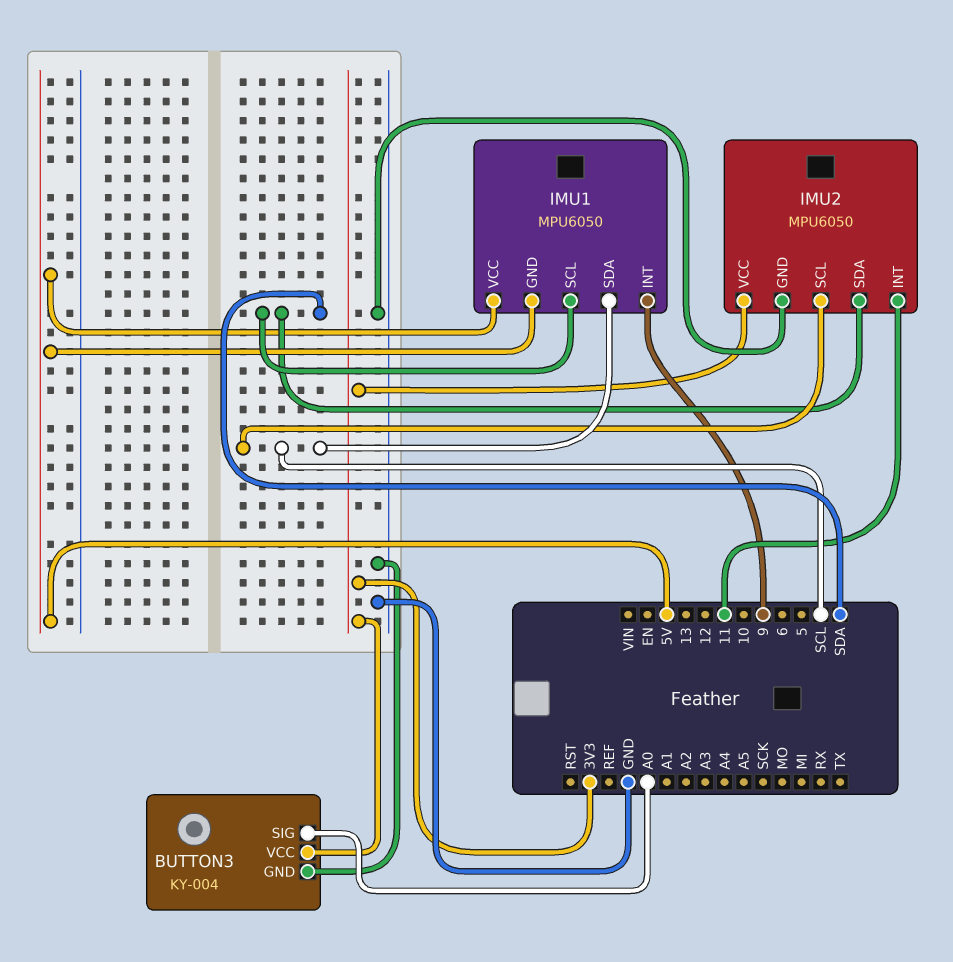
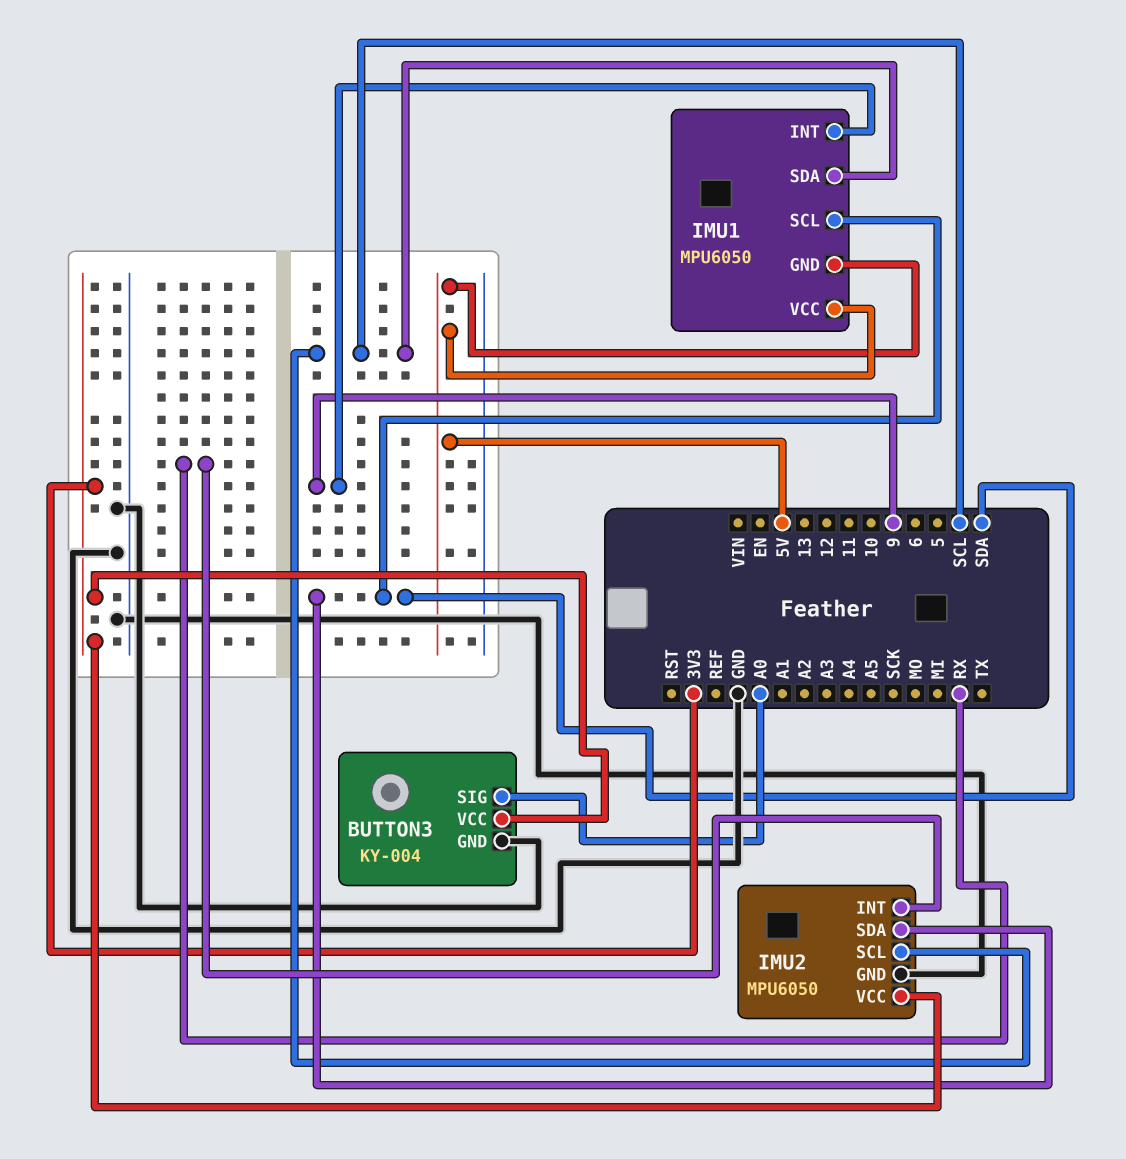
IMU2 pin INT: 11 -> RX

